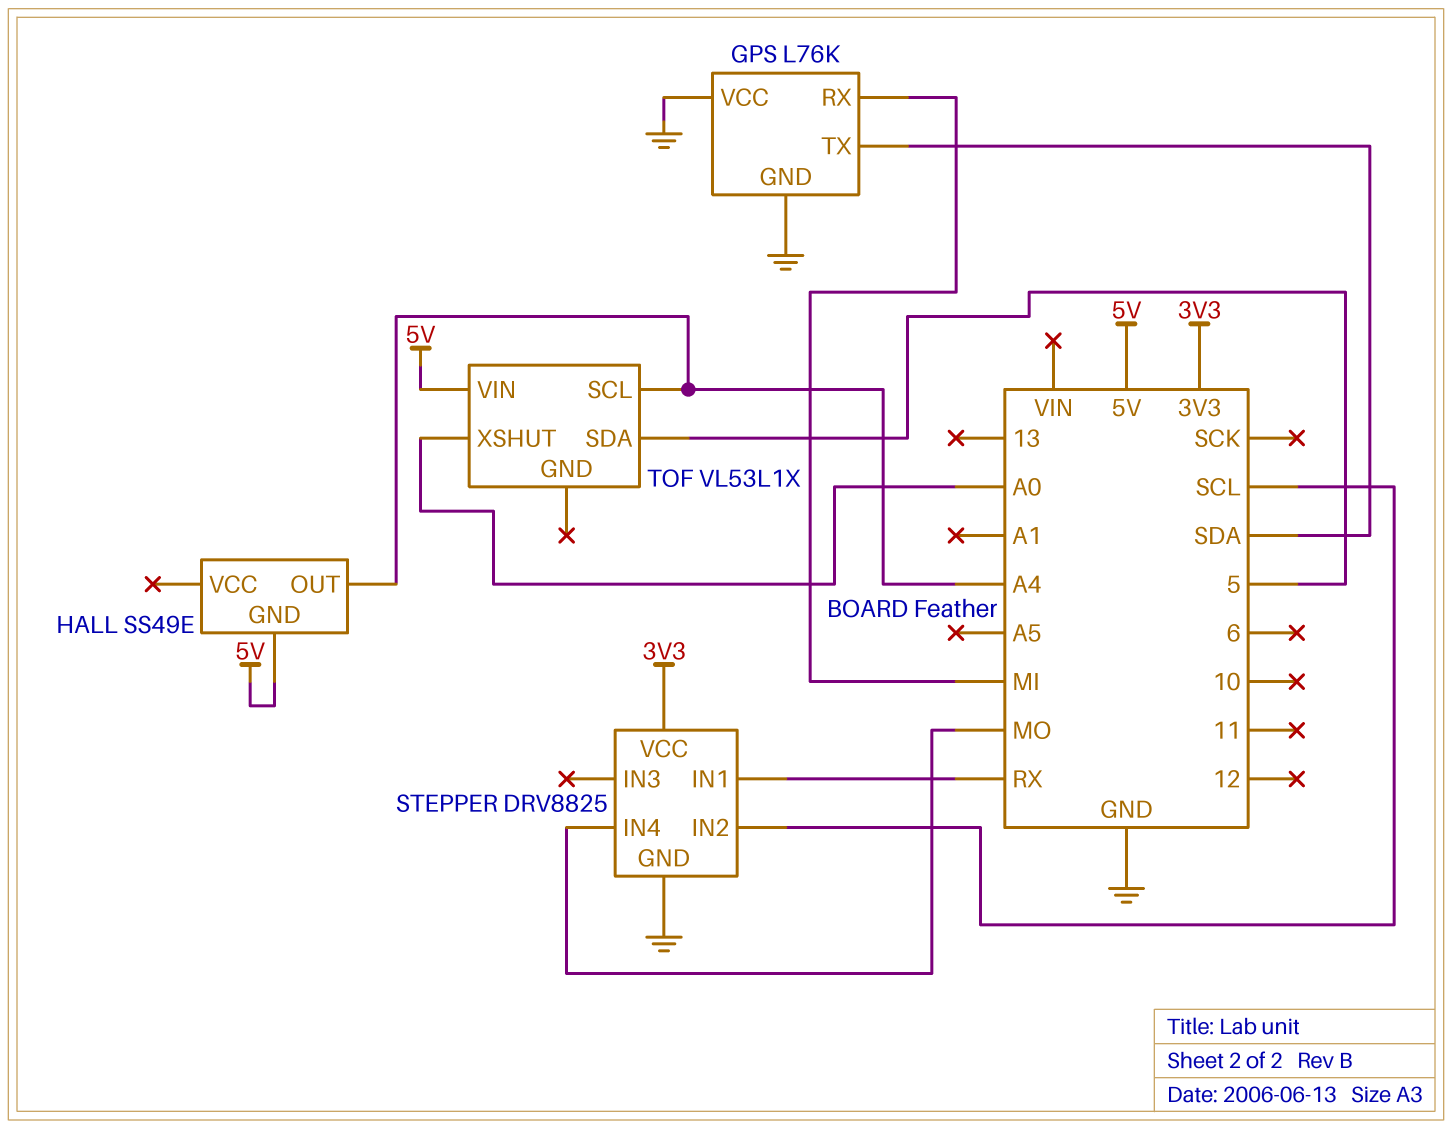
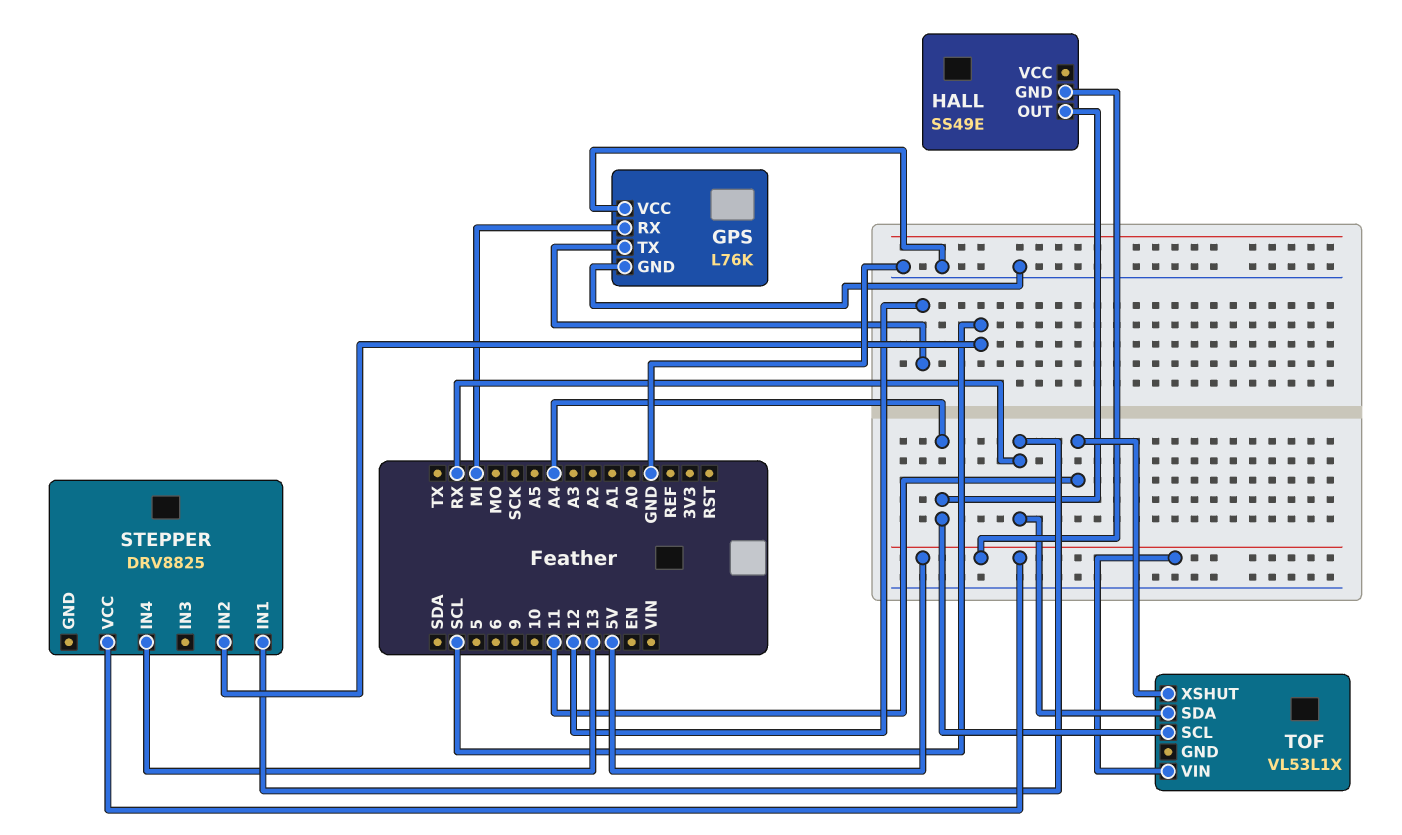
GPS pin TX: SDA -> 12
STEPPER pin GND: GND -> none
STEPPER pin IN4: MO -> 13
STEPPER pin VCC: 3V3 -> 5V
TOF pin SDA: 5 -> RX
TOF pin XSHUT: A0 -> 11

